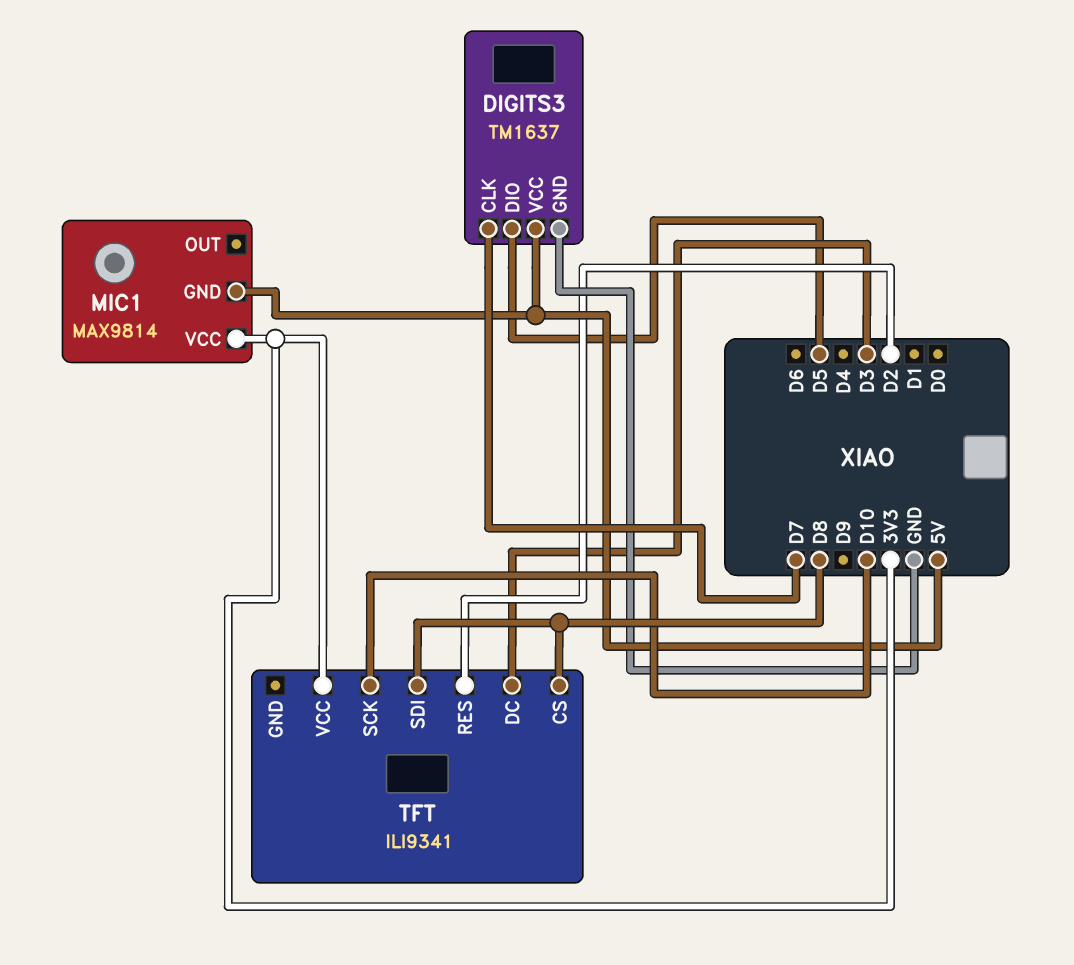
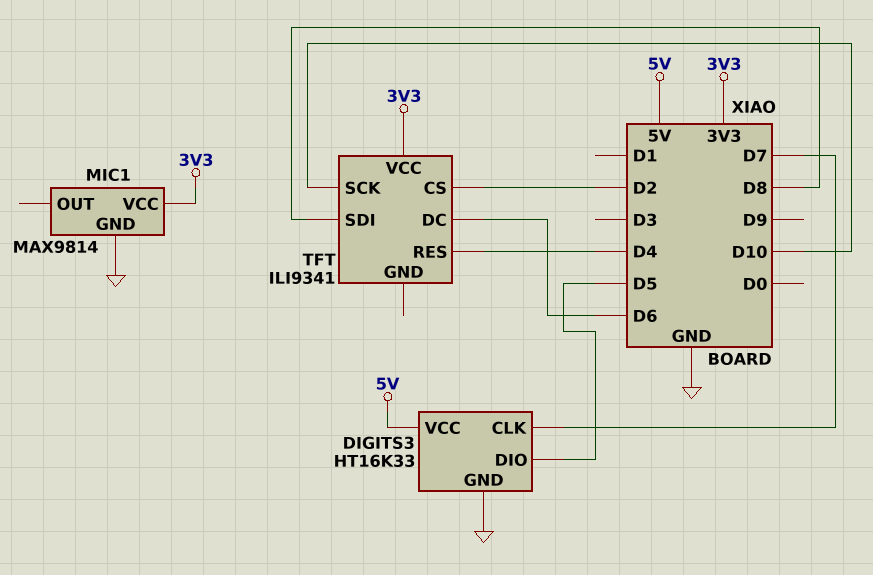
DIGITS3: TM1637 -> HT16K33
MIC1 pin GND: 5V -> GND
TFT pin CS: D8 -> D2
TFT pin DC: D3 -> D6
TFT pin RES: D2 -> D4

